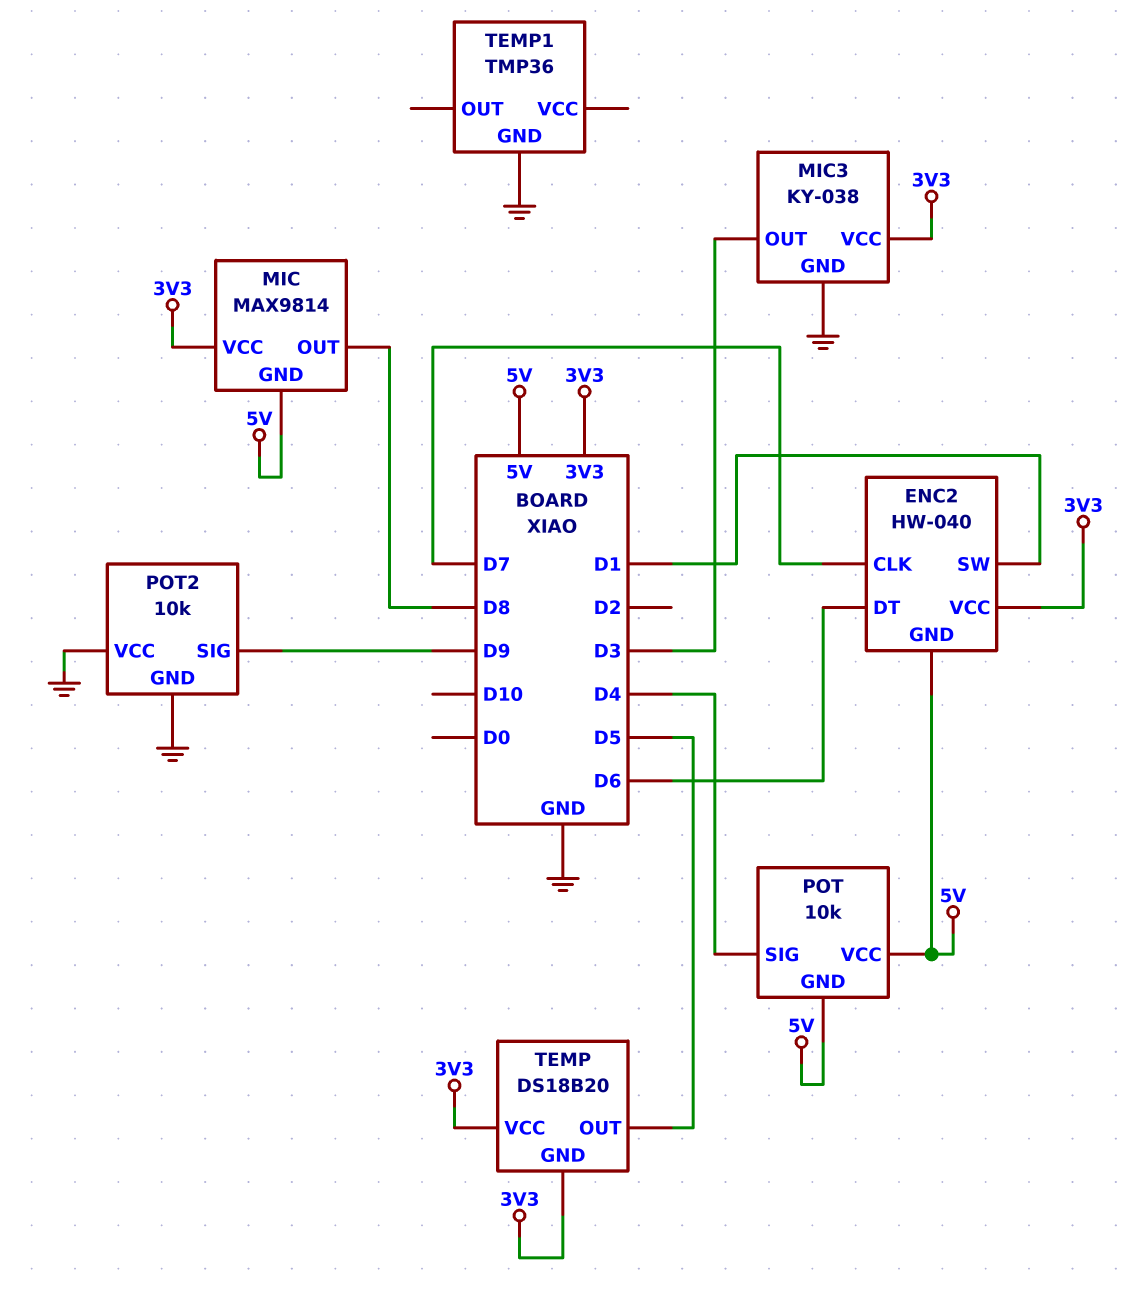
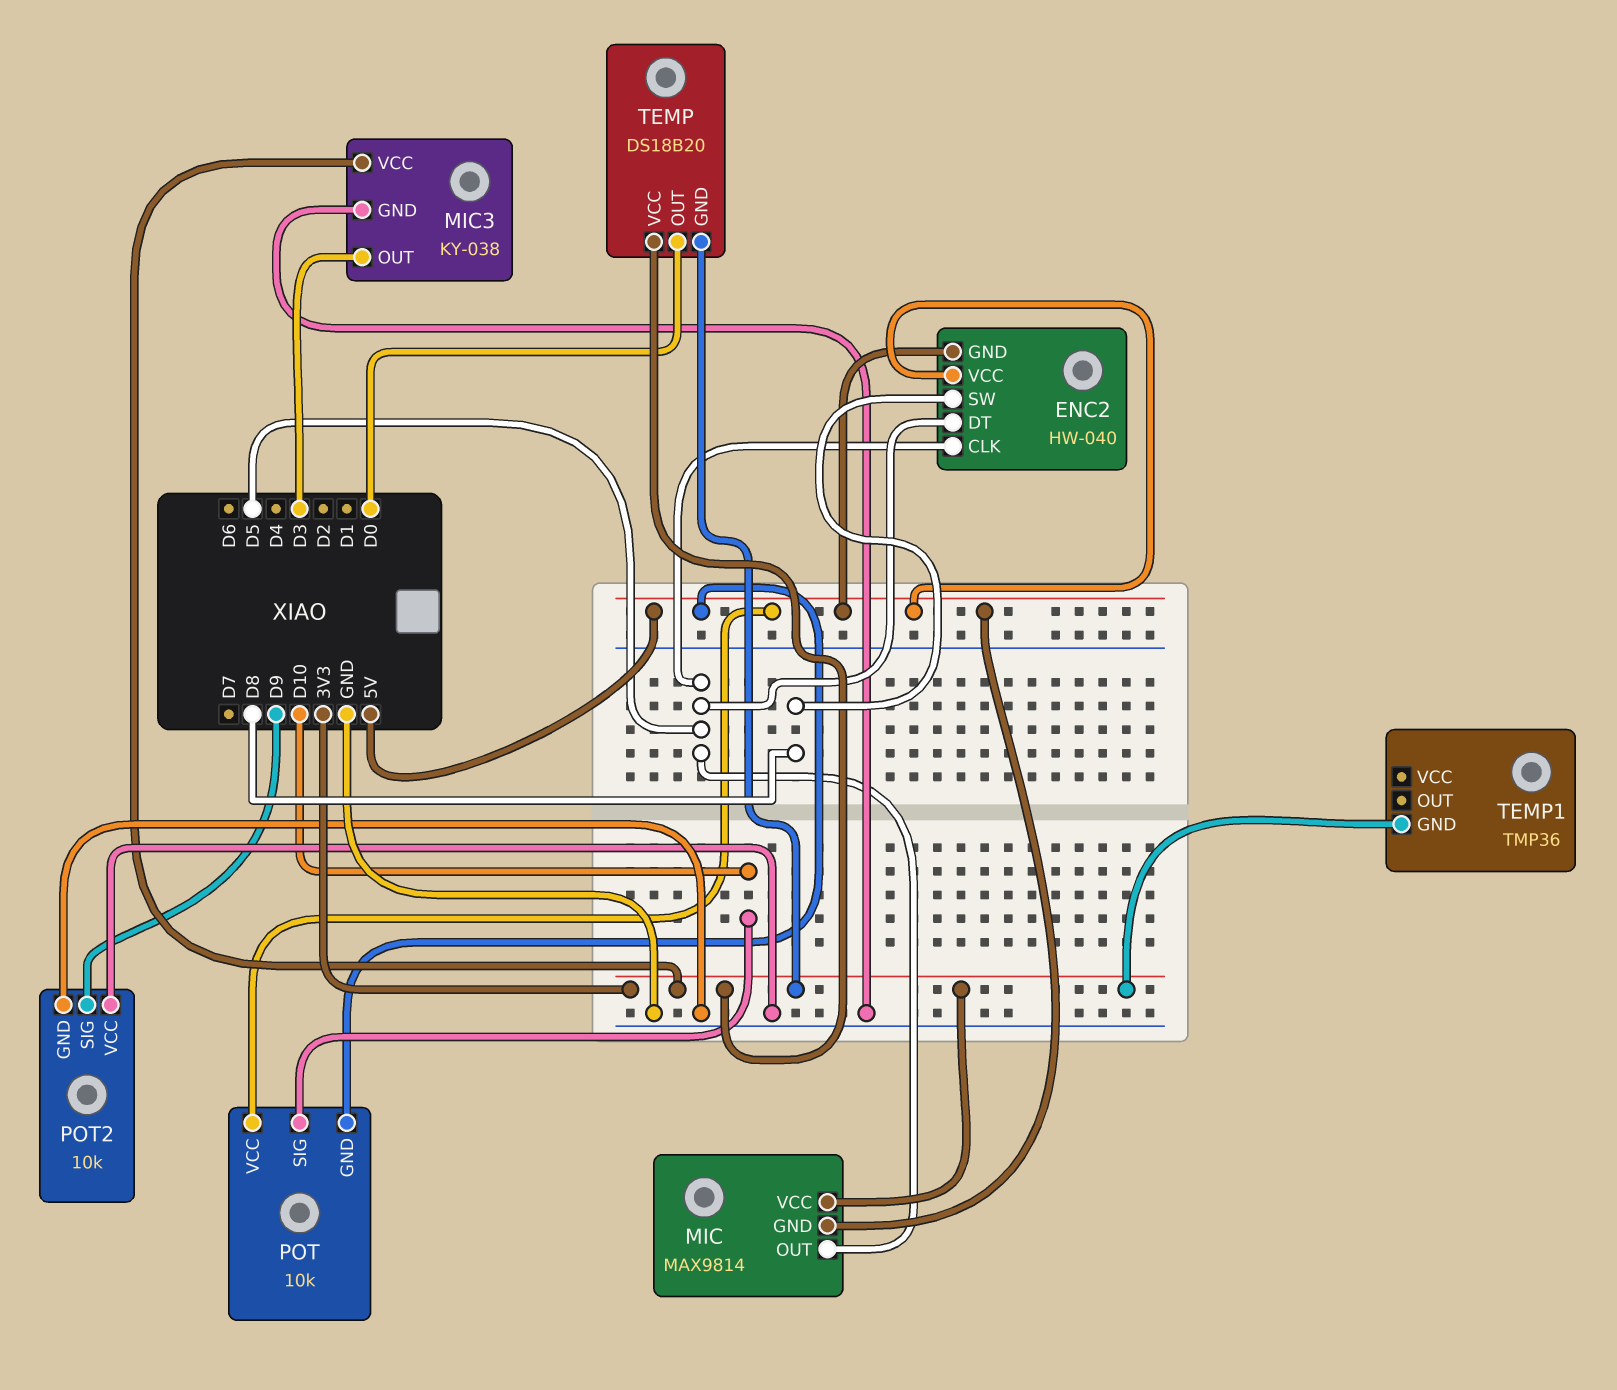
ENC2 pin CLK: D7 -> D5
ENC2 pin DT: D6 -> D5
ENC2 pin SW: D1 -> D8
ENC2 pin VCC: 3V3 -> 5V
MIC pin OUT: D8 -> D5
POT pin SIG: D4 -> D10
TEMP pin OUT: D5 -> D0
TEMP1 pin GND: GND -> 3V3

